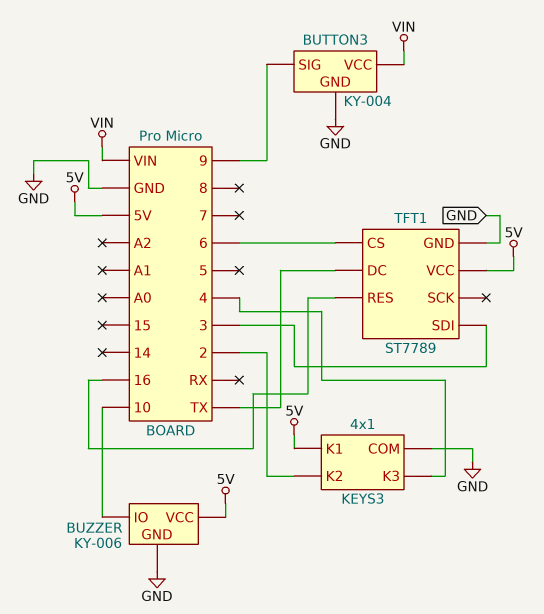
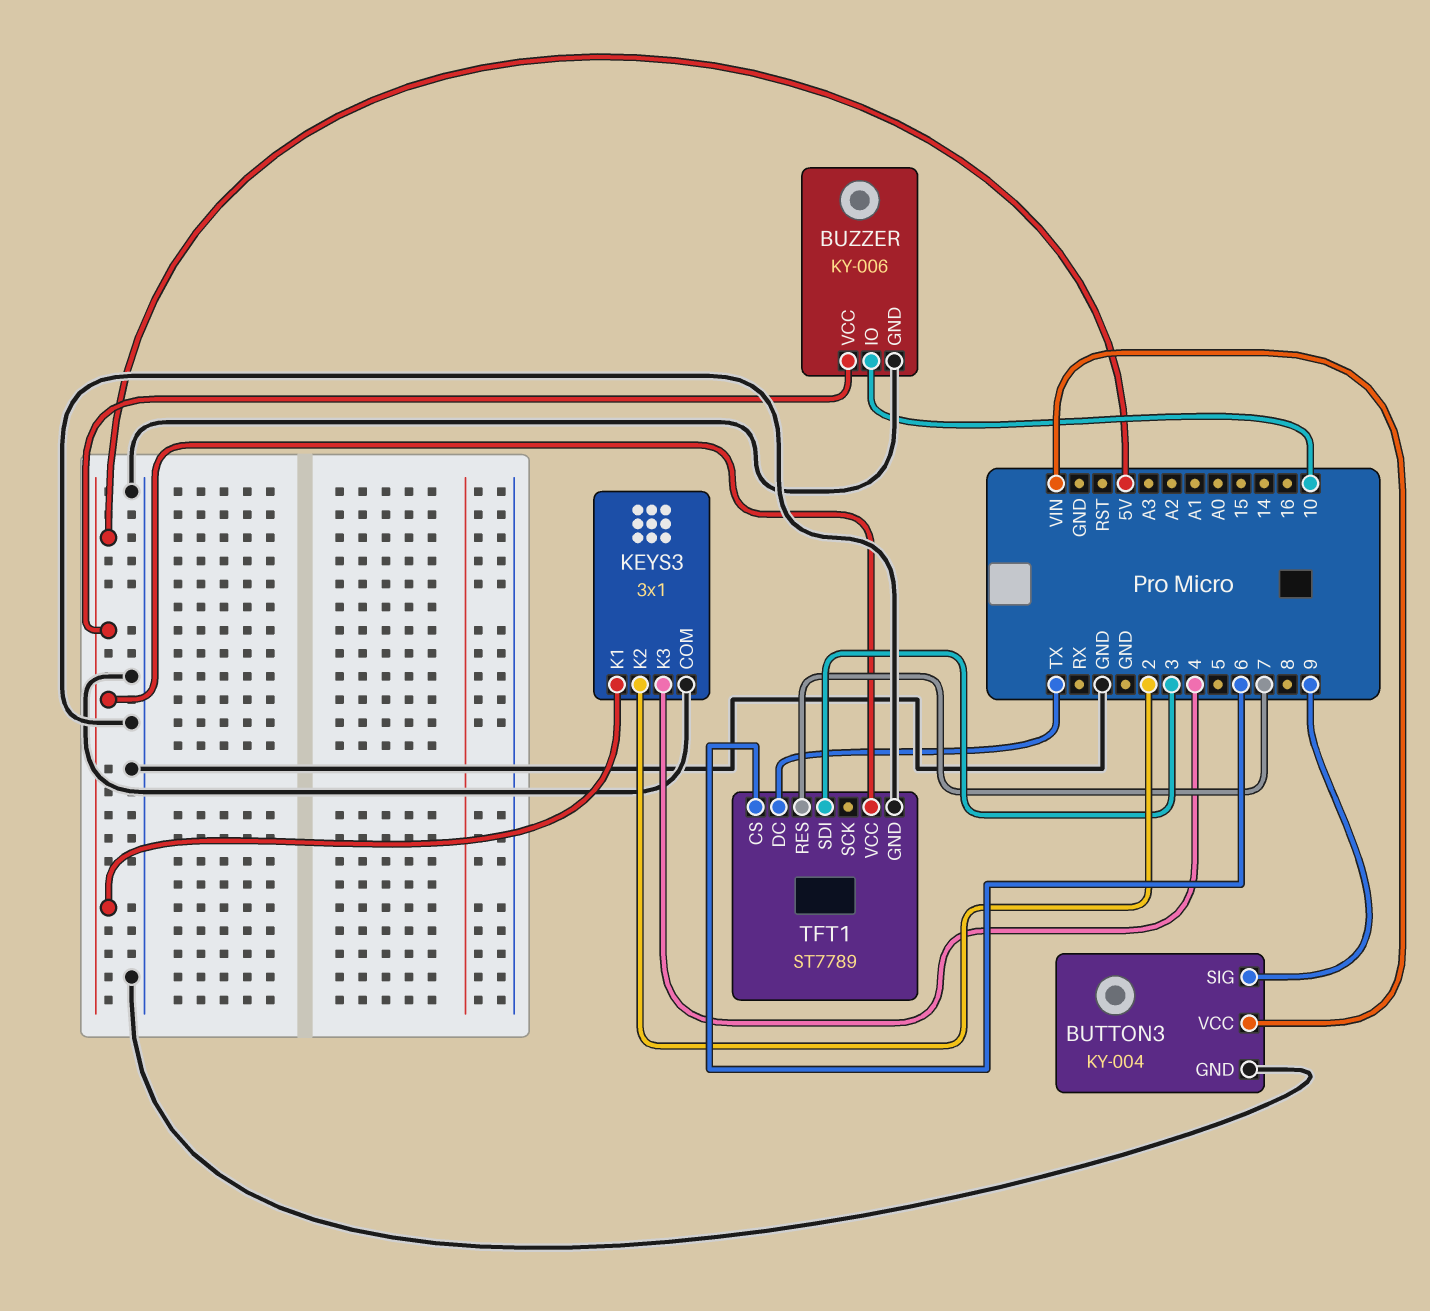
KEYS3: 4x1 -> 3x1
TFT1 pin RES: 16 -> 7

